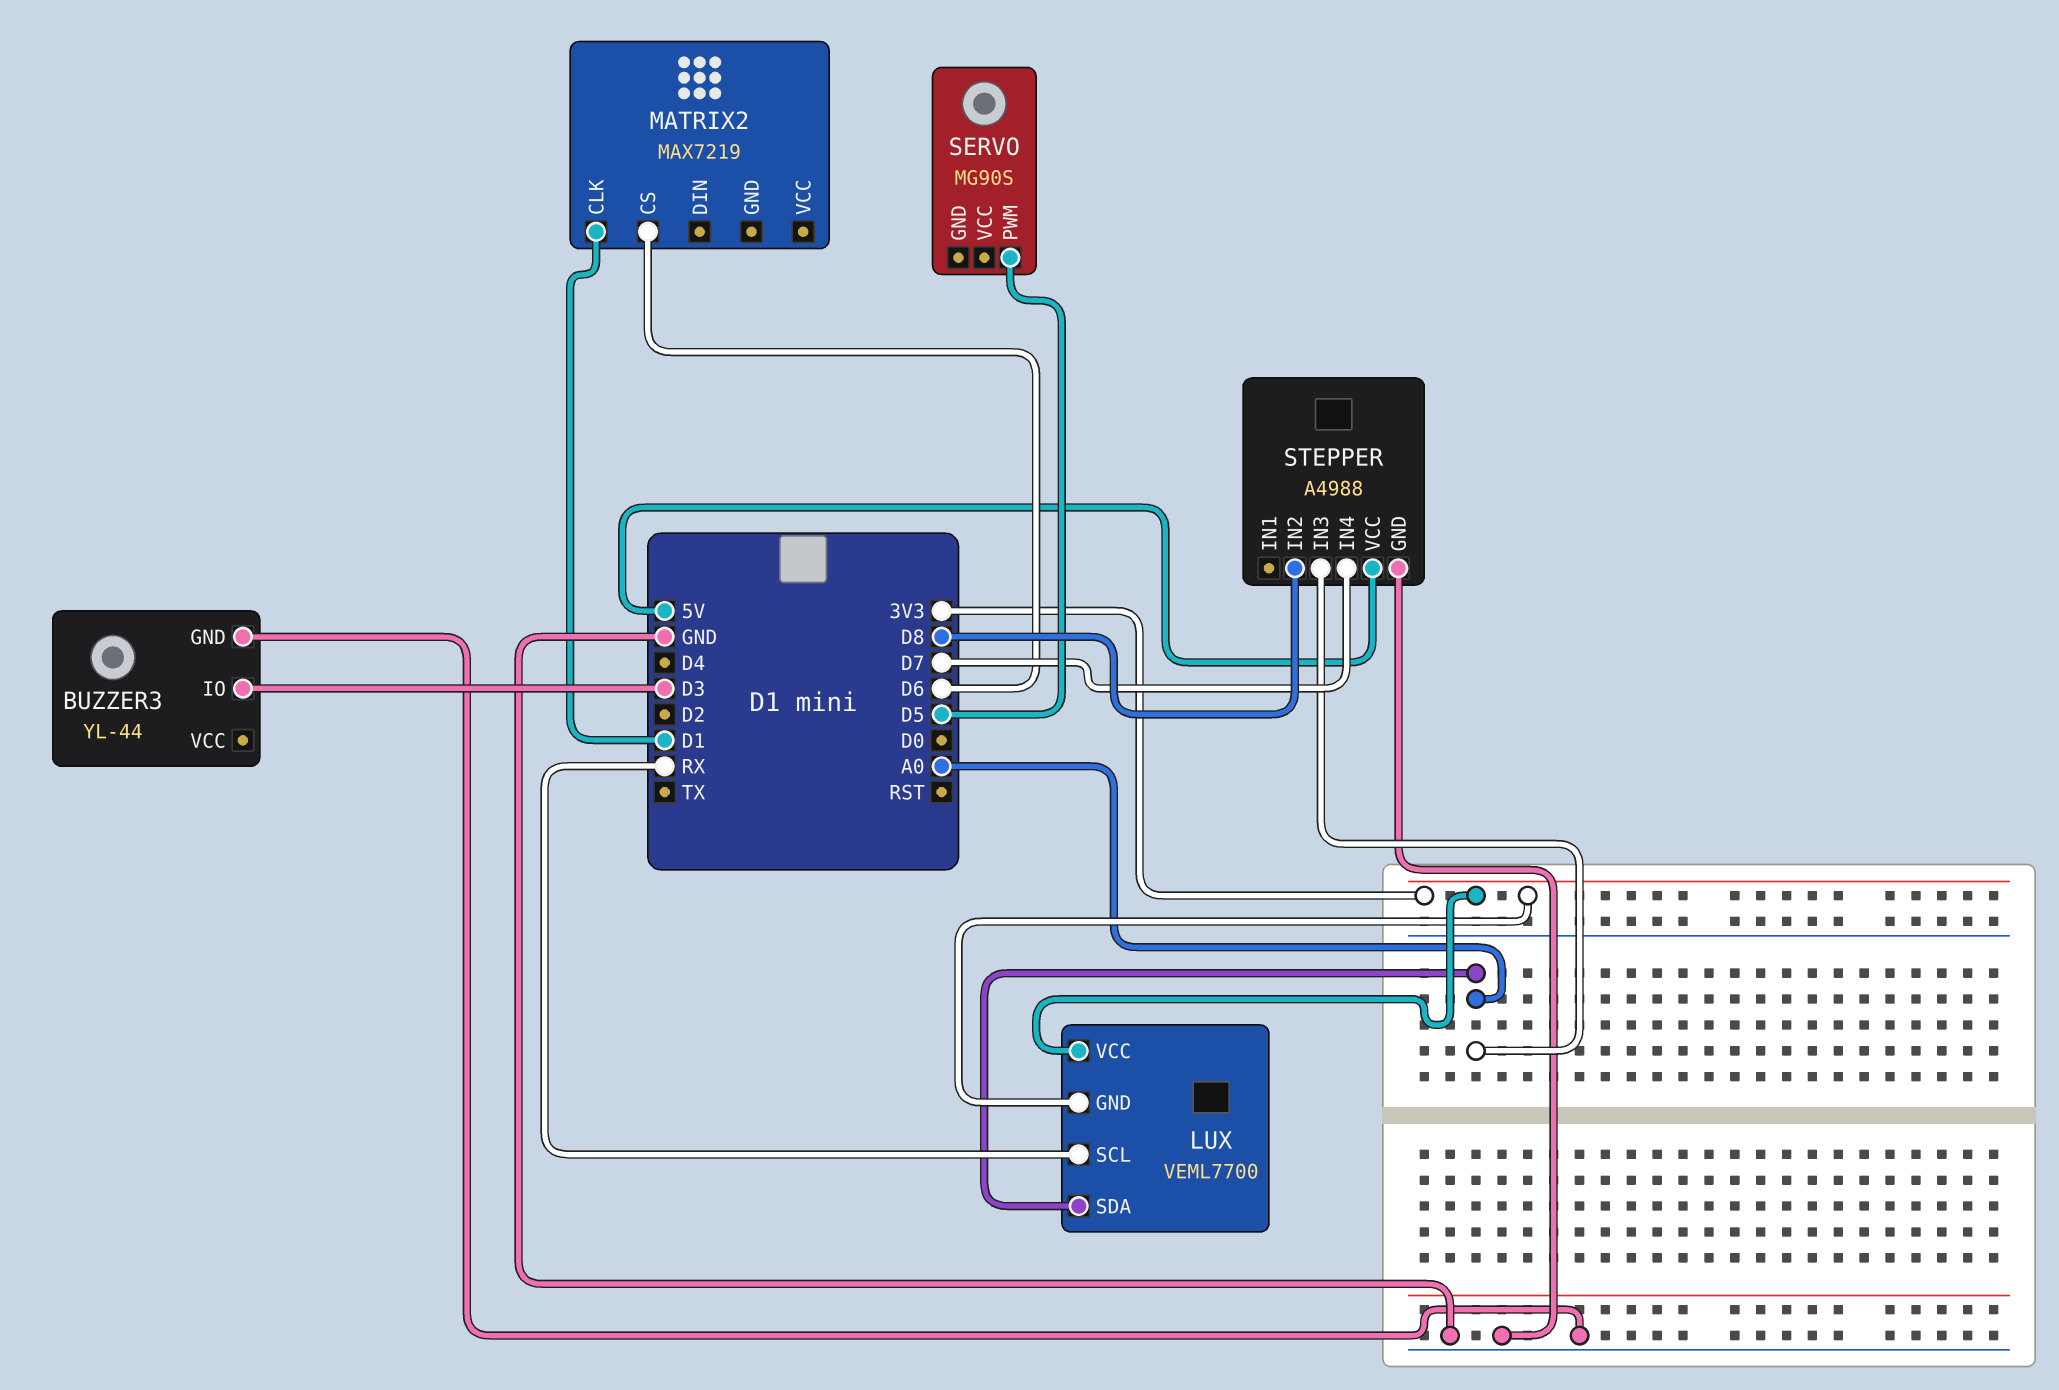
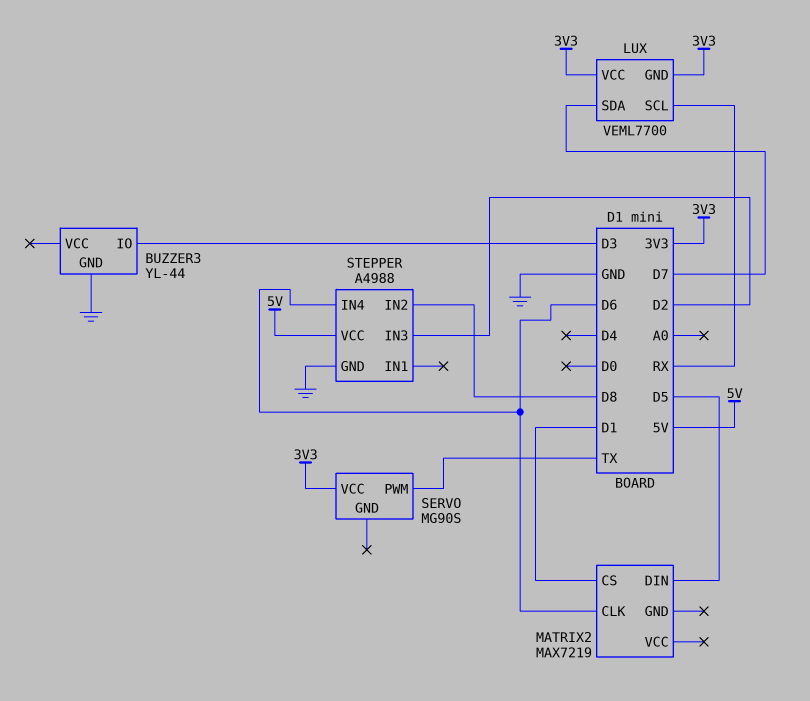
LUX pin SDA: A0 -> D7
MATRIX2 pin CLK: D1 -> D6
MATRIX2 pin CS: D6 -> D1
MATRIX2 pin DIN: none -> D5
SERVO pin PWM: D5 -> TX
SERVO pin VCC: none -> 3V3
STEPPER pin IN3: A0 -> D2
STEPPER pin IN4: D7 -> D6

